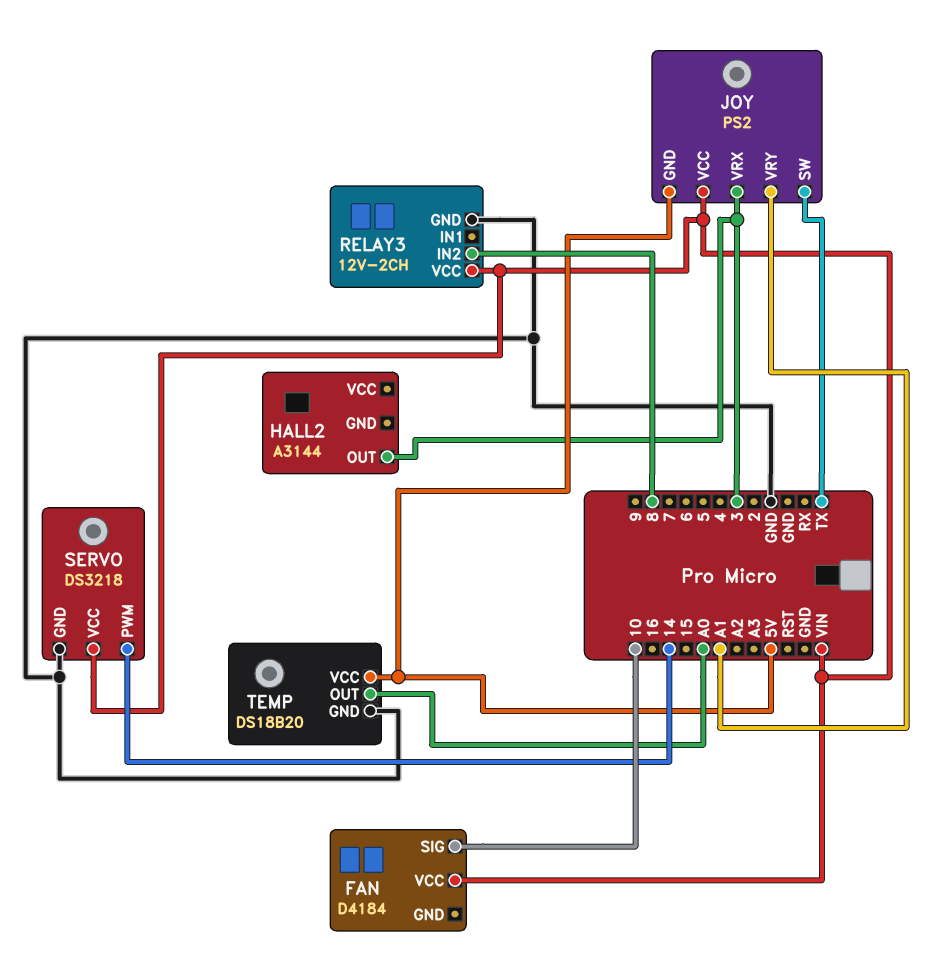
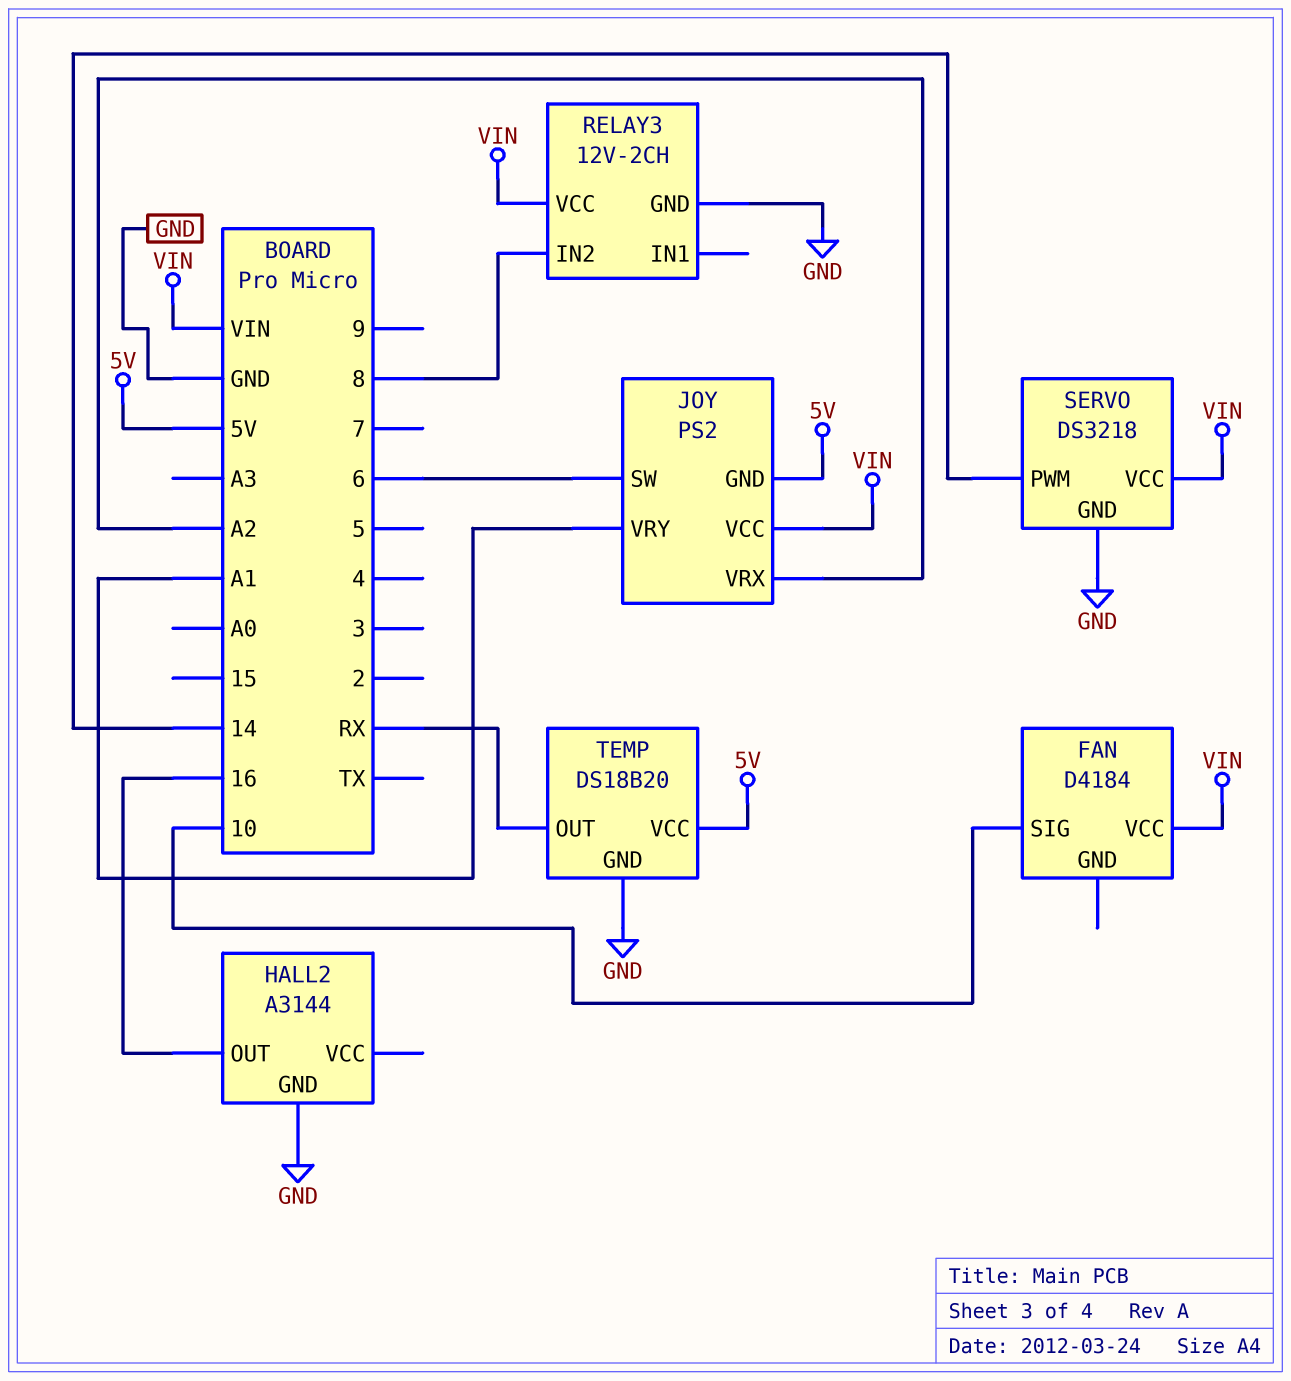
HALL2 pin GND: none -> GND
HALL2 pin OUT: 3 -> 16
JOY pin SW: TX -> 6
JOY pin VRX: 3 -> A2
TEMP pin OUT: A0 -> RX

